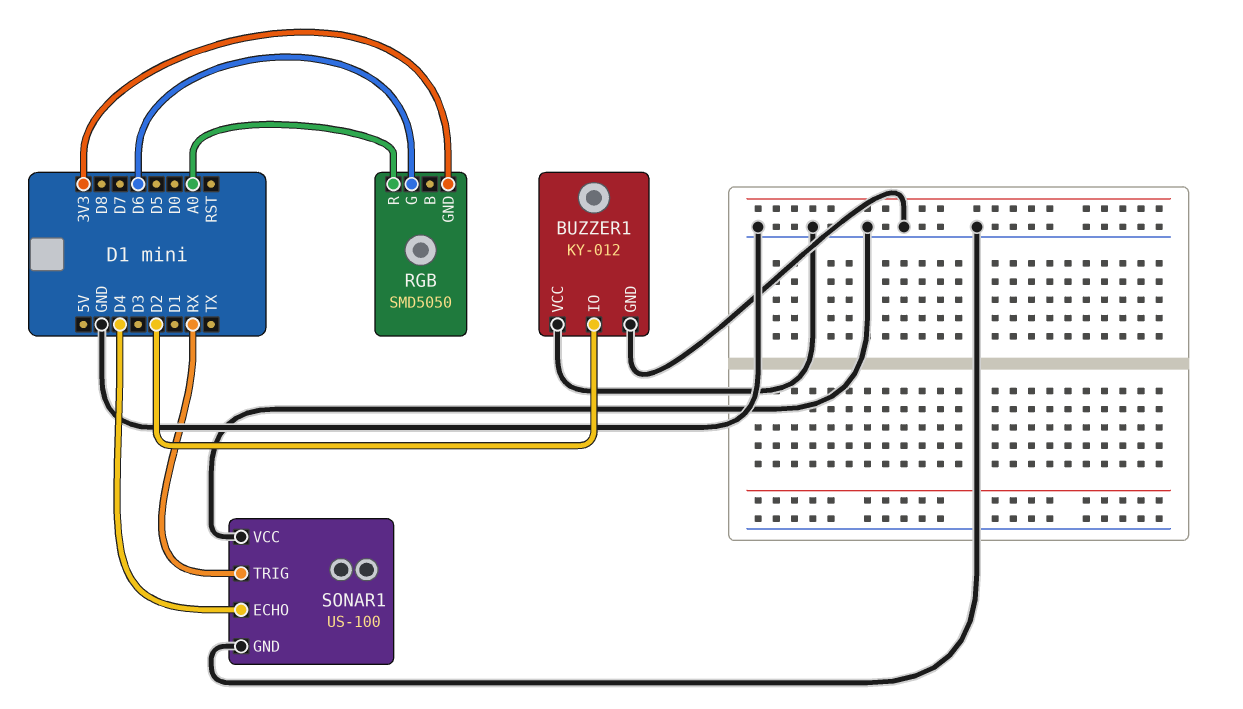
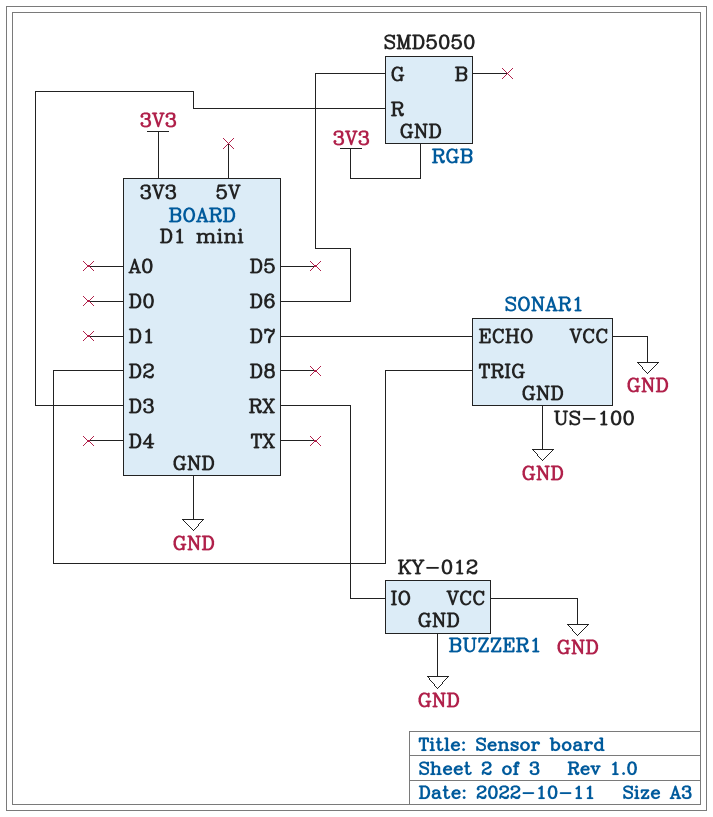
BUZZER1 pin IO: D2 -> RX
RGB pin R: A0 -> D3
SONAR1 pin ECHO: D4 -> D7
SONAR1 pin TRIG: RX -> D2

